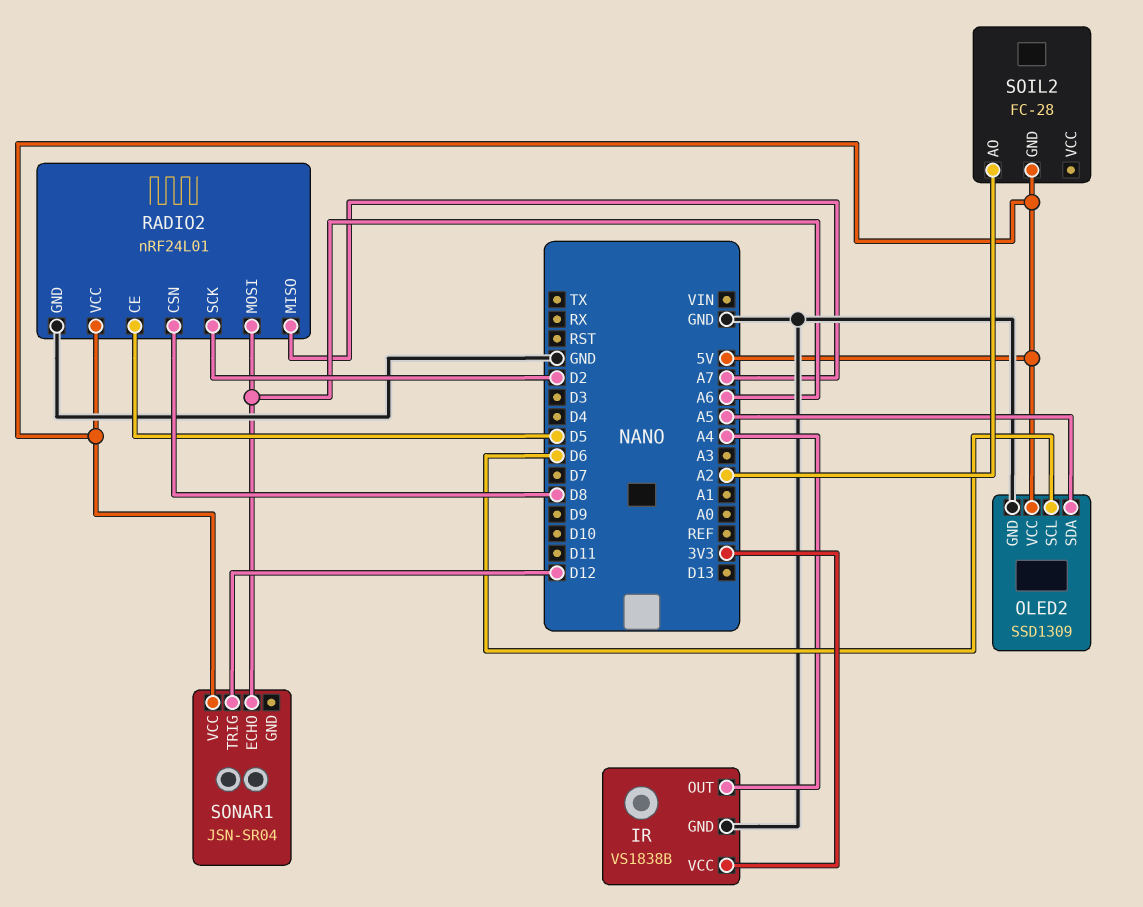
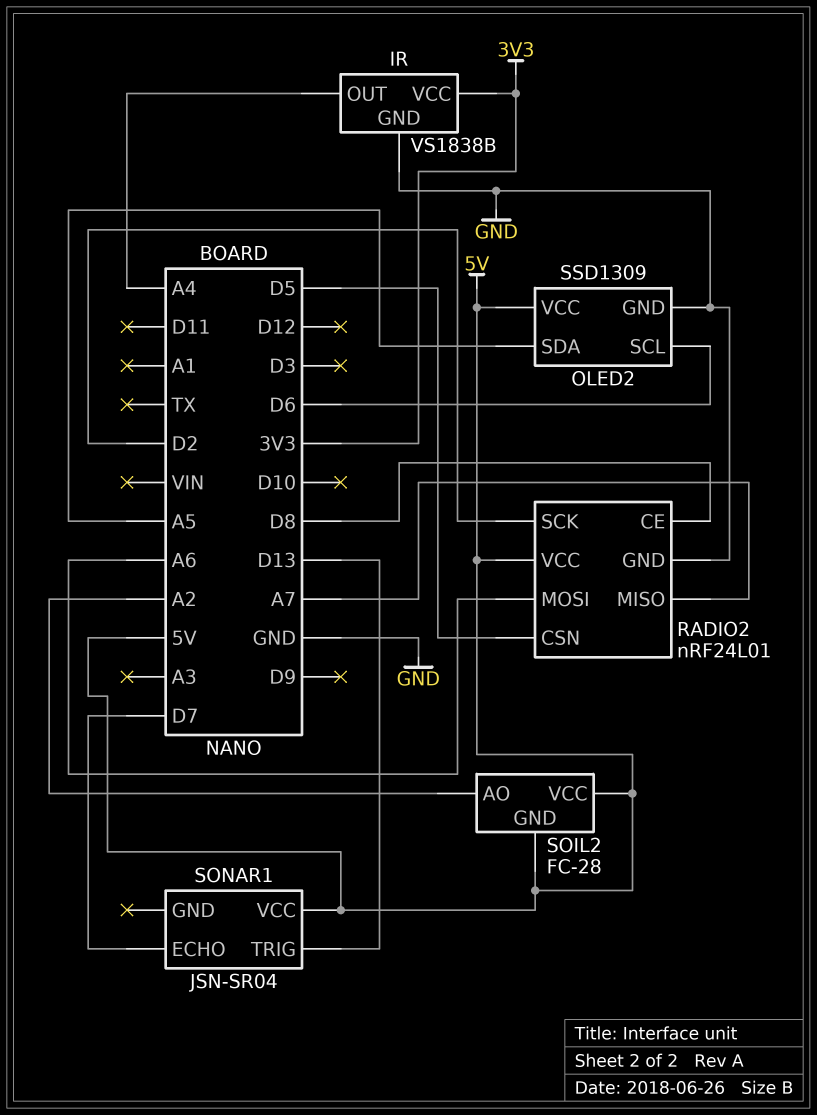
RADIO2 pin CE: D5 -> D8
RADIO2 pin CSN: D8 -> D5
SOIL2 pin VCC: none -> 5V
SONAR1 pin ECHO: A6 -> D7
SONAR1 pin TRIG: D12 -> D13

